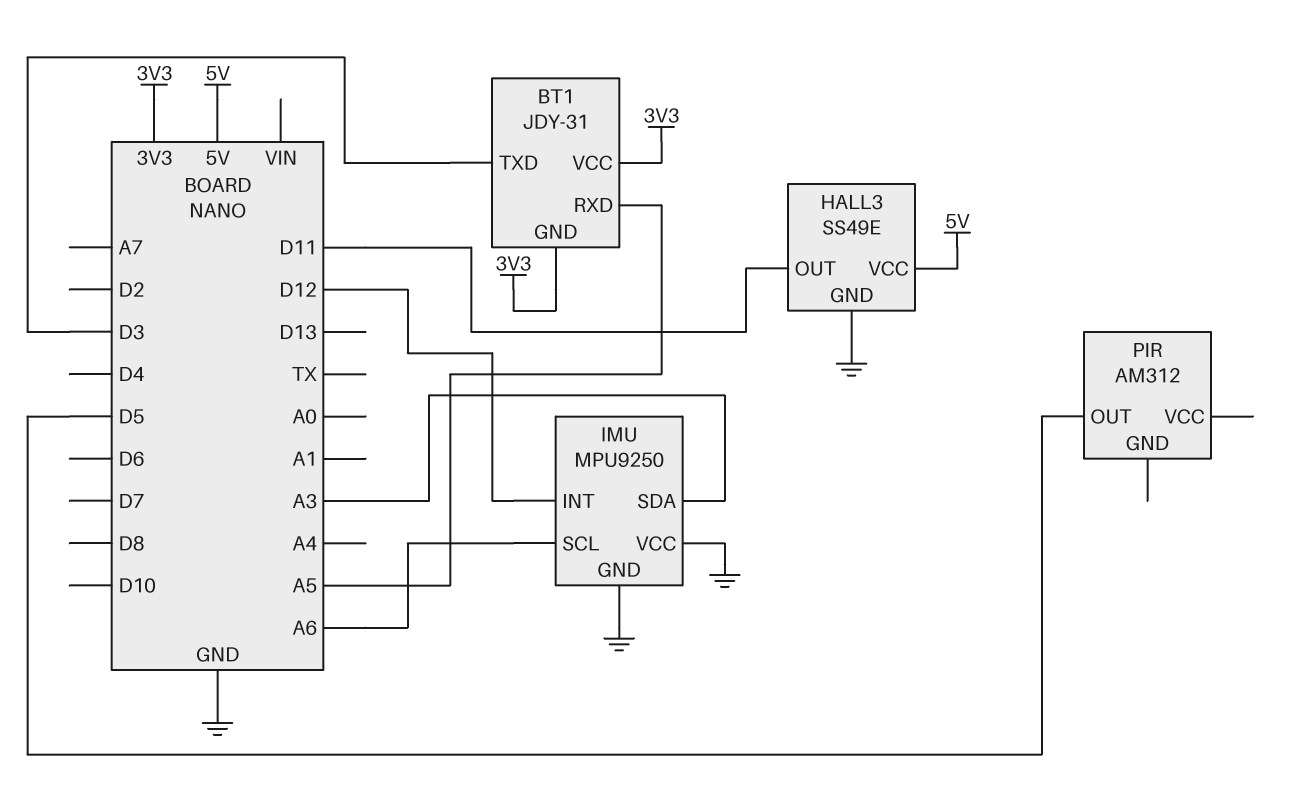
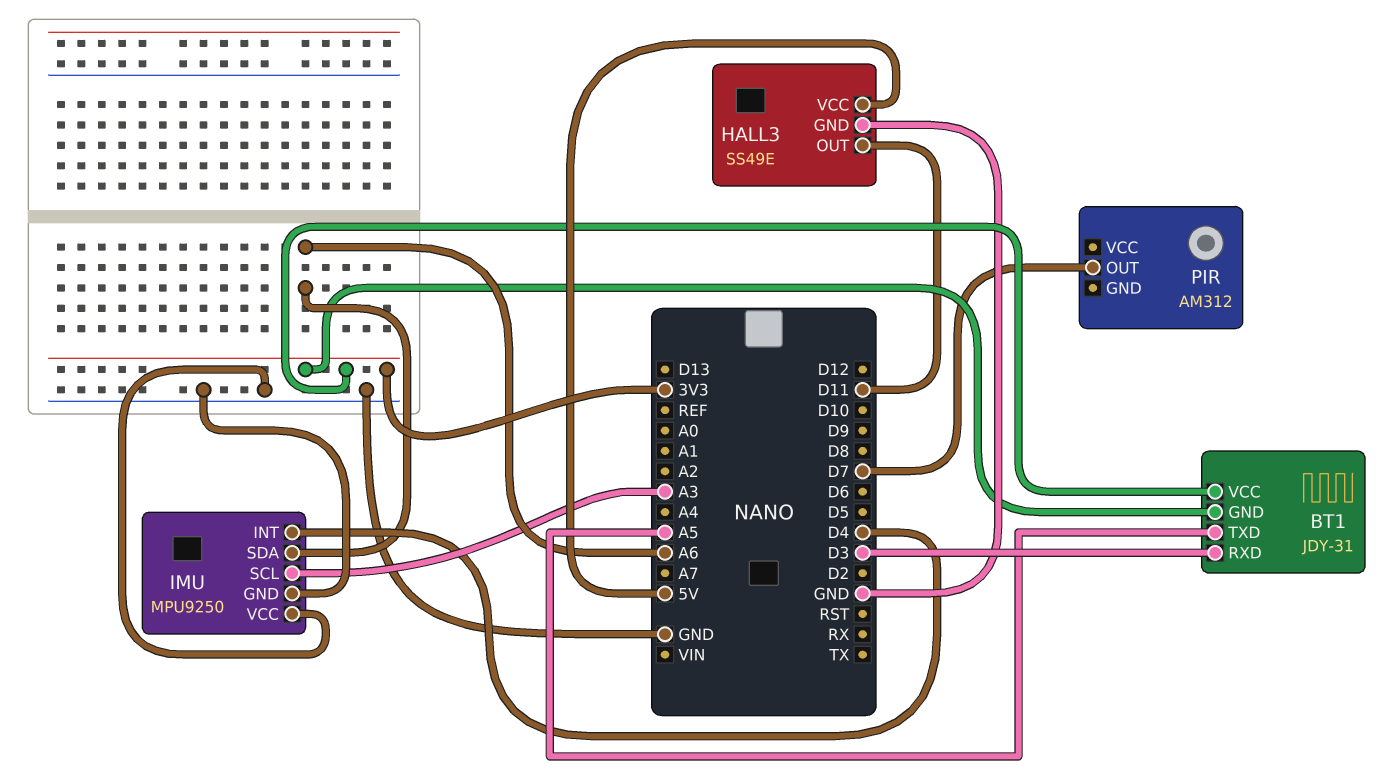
BT1 pin RXD: A5 -> D3
BT1 pin TXD: D3 -> A5
IMU pin INT: D12 -> D4
IMU pin SCL: A6 -> A3
IMU pin SDA: A3 -> A6
PIR pin OUT: D5 -> D7

